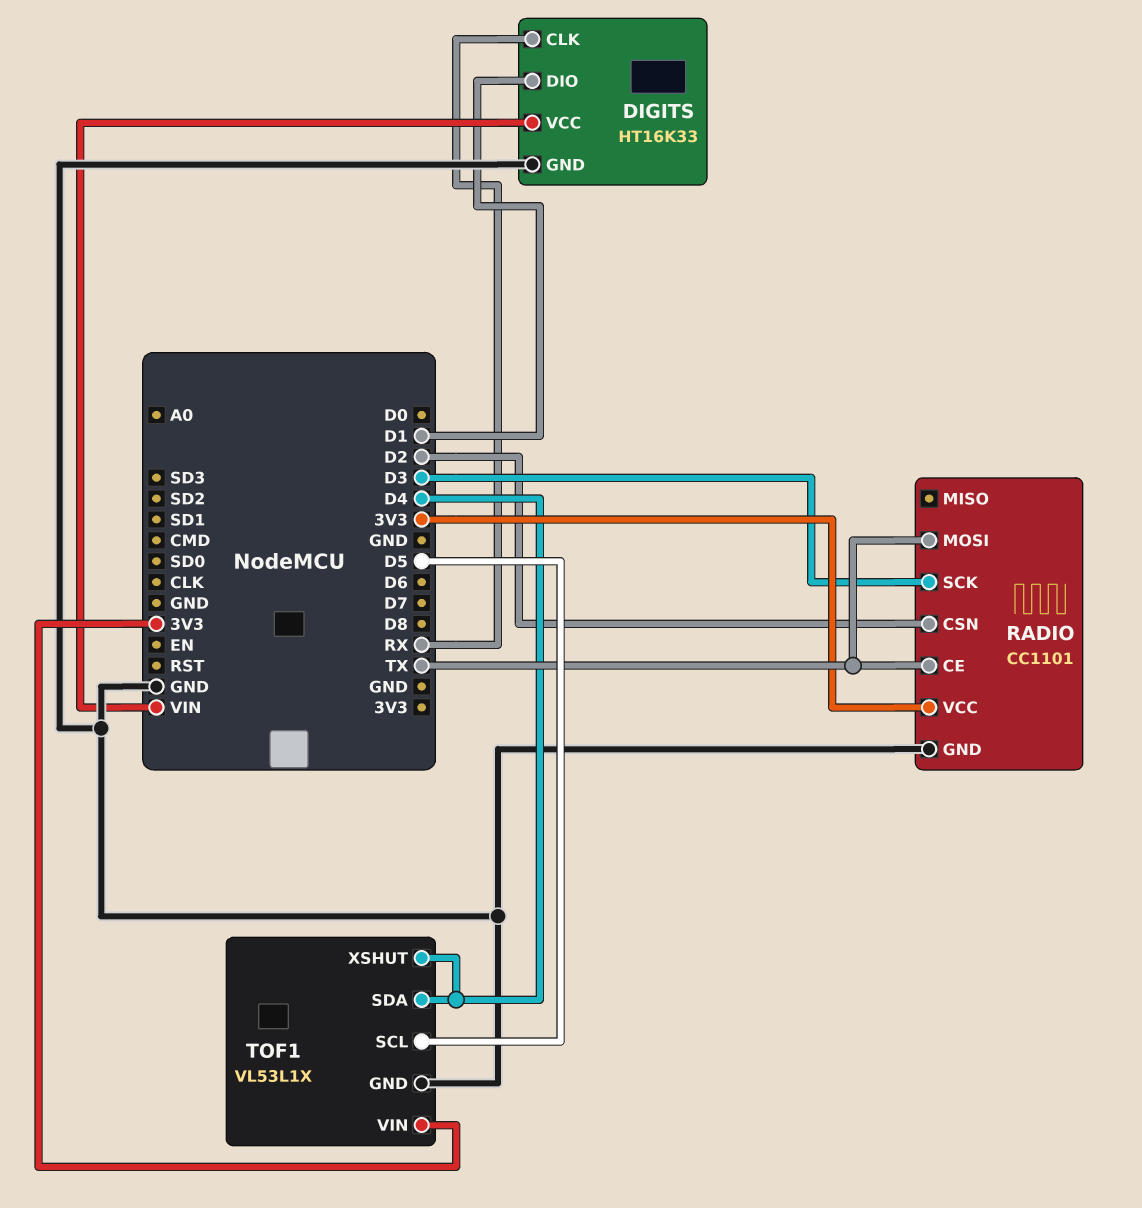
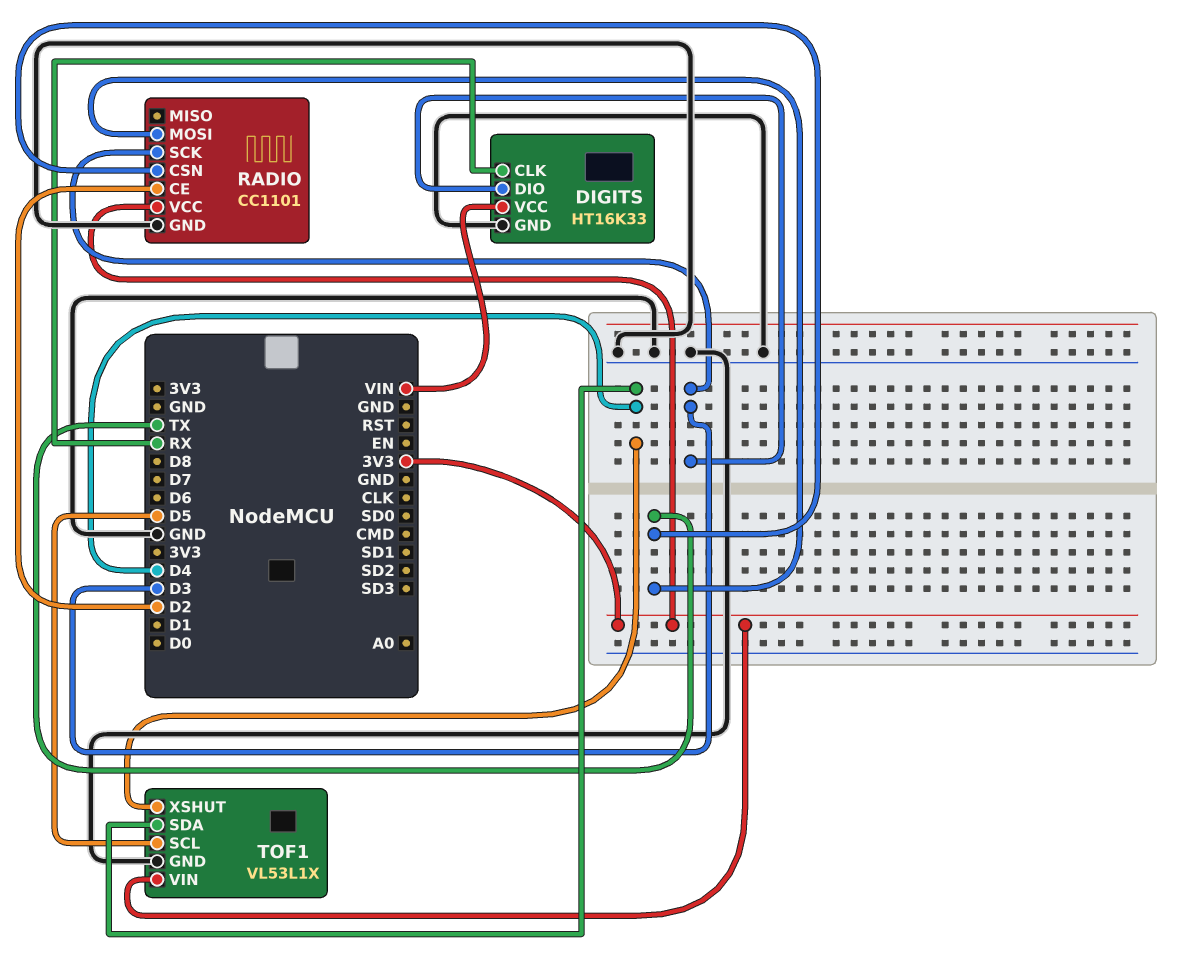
DIGITS pin DIO: D1 -> D3
RADIO pin CE: TX -> D2
RADIO pin CSN: D2 -> TX

